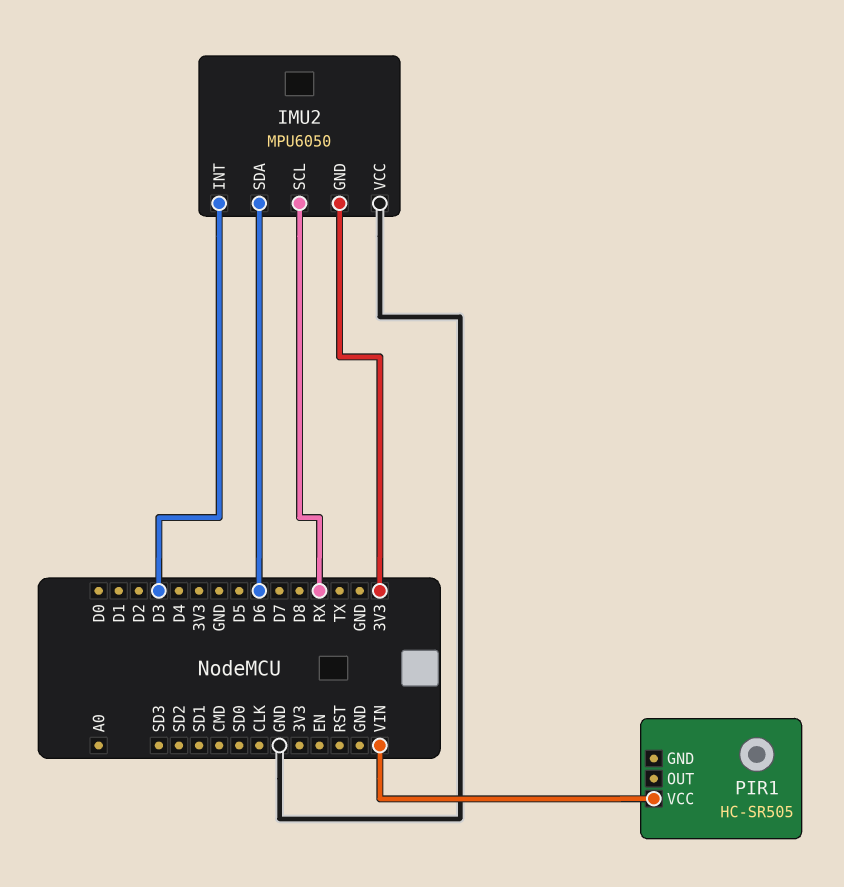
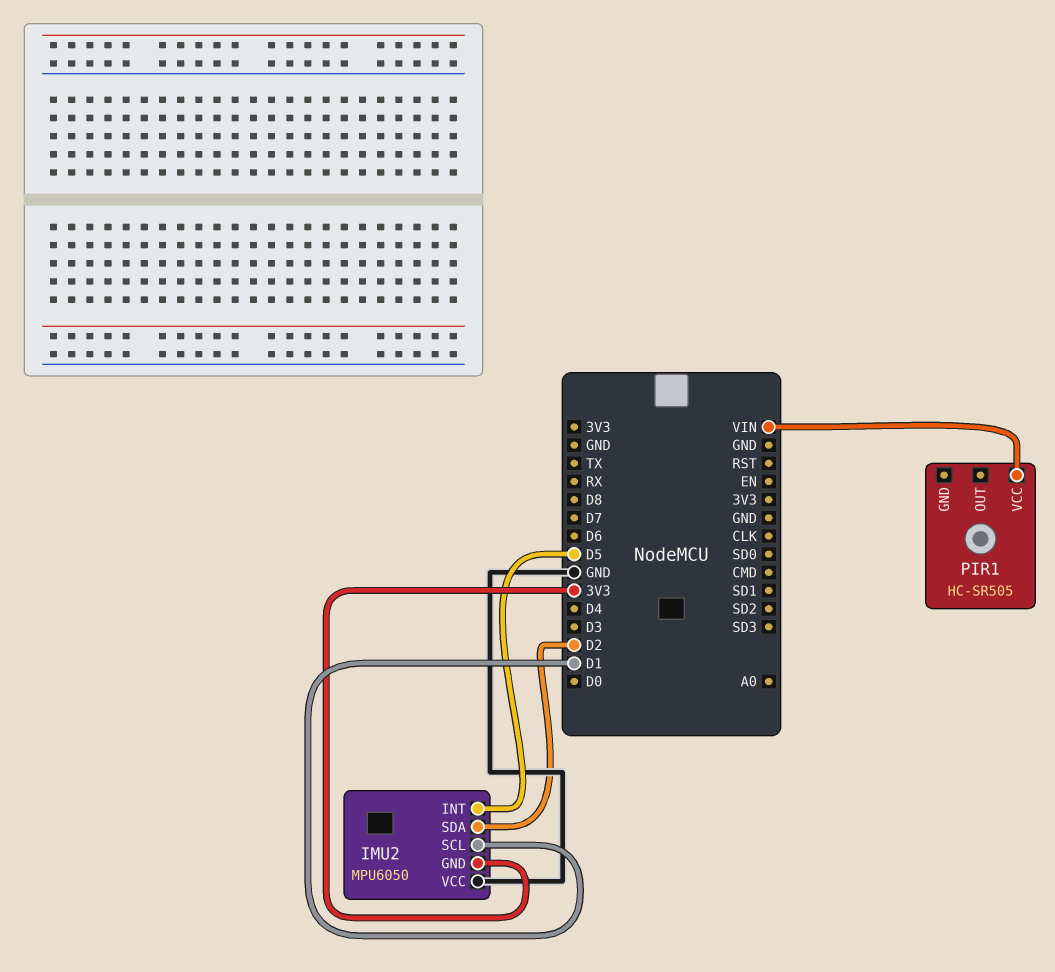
IMU2 pin INT: D3 -> D5
IMU2 pin SCL: RX -> D1
IMU2 pin SDA: D6 -> D2

